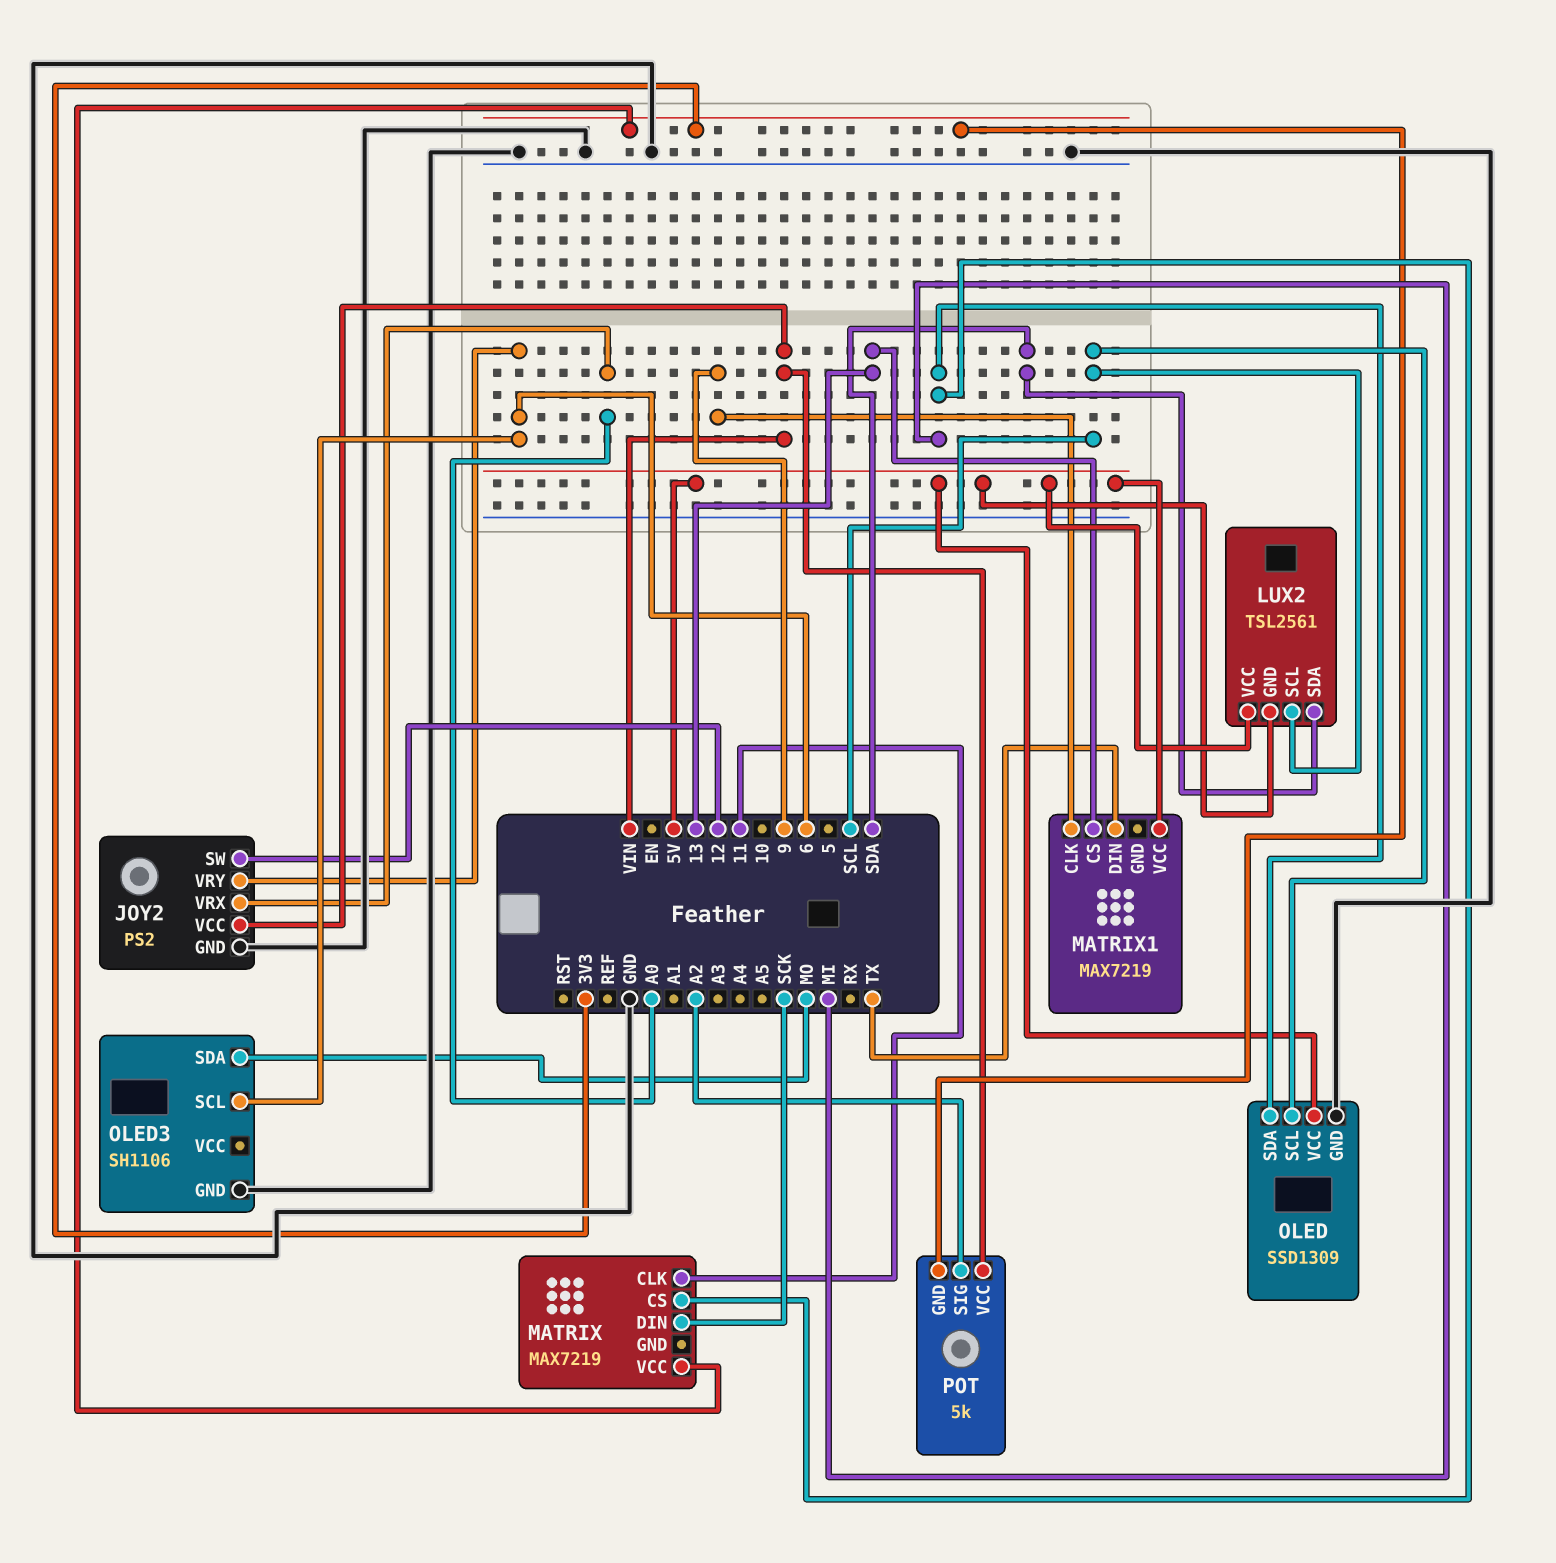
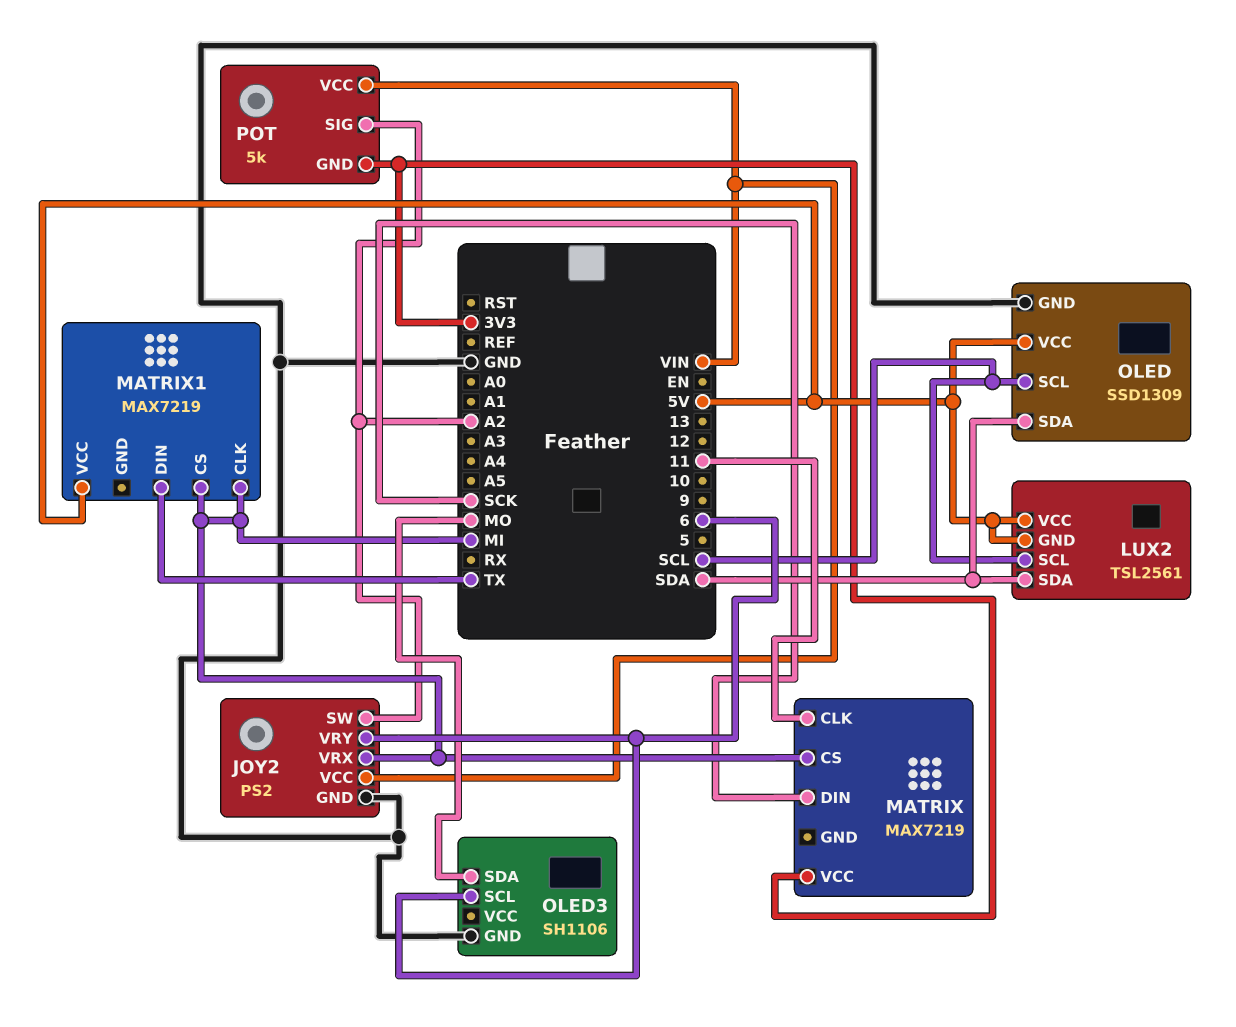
JOY2 pin SW: 12 -> A2
JOY2 pin VRX: A0 -> MI
MATRIX1 pin CLK: 9 -> MI
MATRIX1 pin CS: 13 -> MI
OLED pin SDA: MI -> SDA

